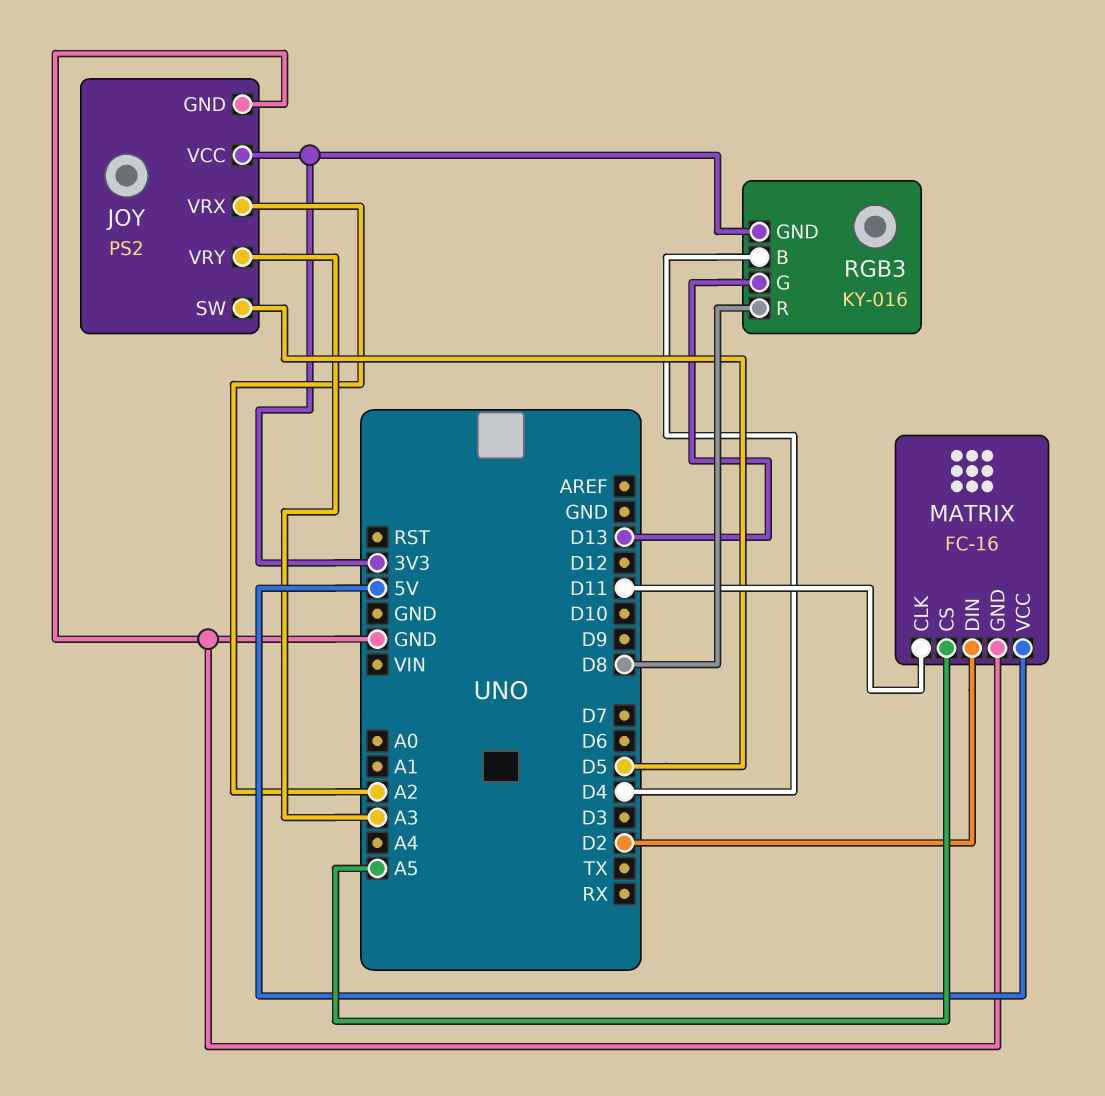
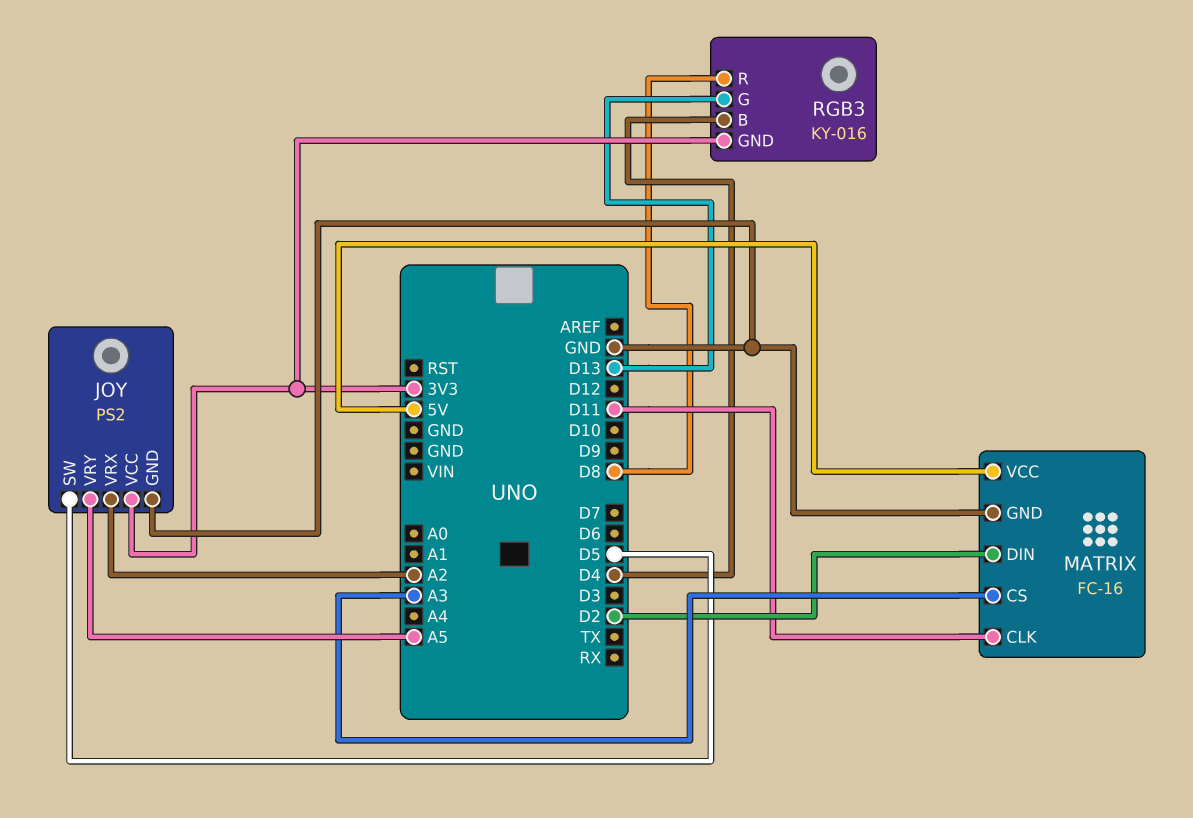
JOY pin VRY: A3 -> A5
MATRIX pin CS: A5 -> A3

